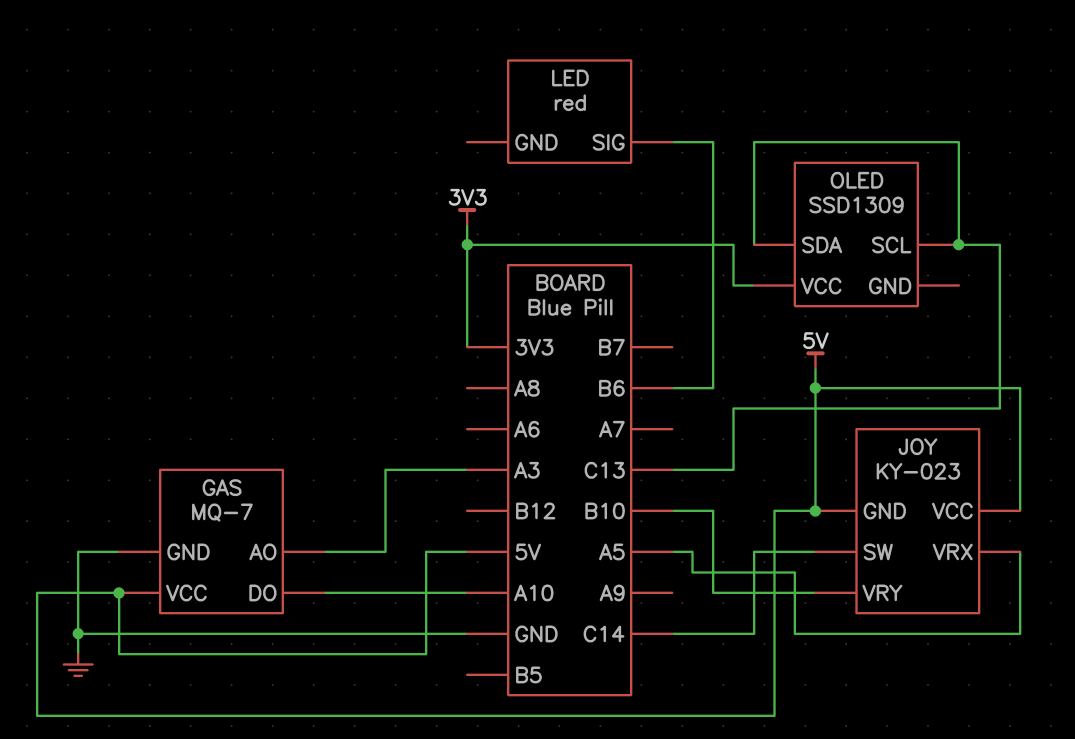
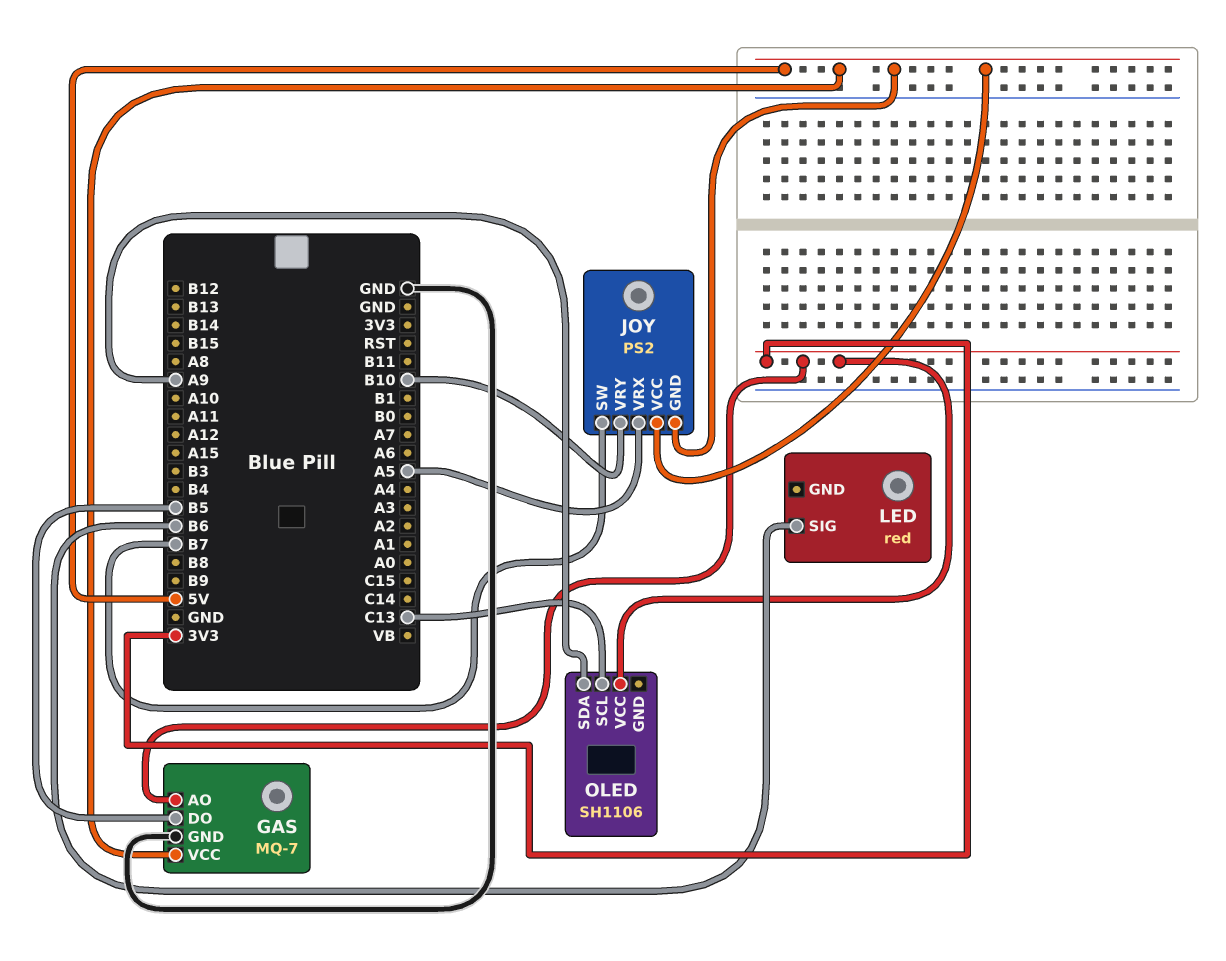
GAS pin AO: A3 -> 3V3
GAS pin DO: A10 -> B5
JOY: KY-023 -> PS2
JOY pin SW: C14 -> B7
OLED: SSD1309 -> SH1106
OLED pin SDA: C13 -> A9

